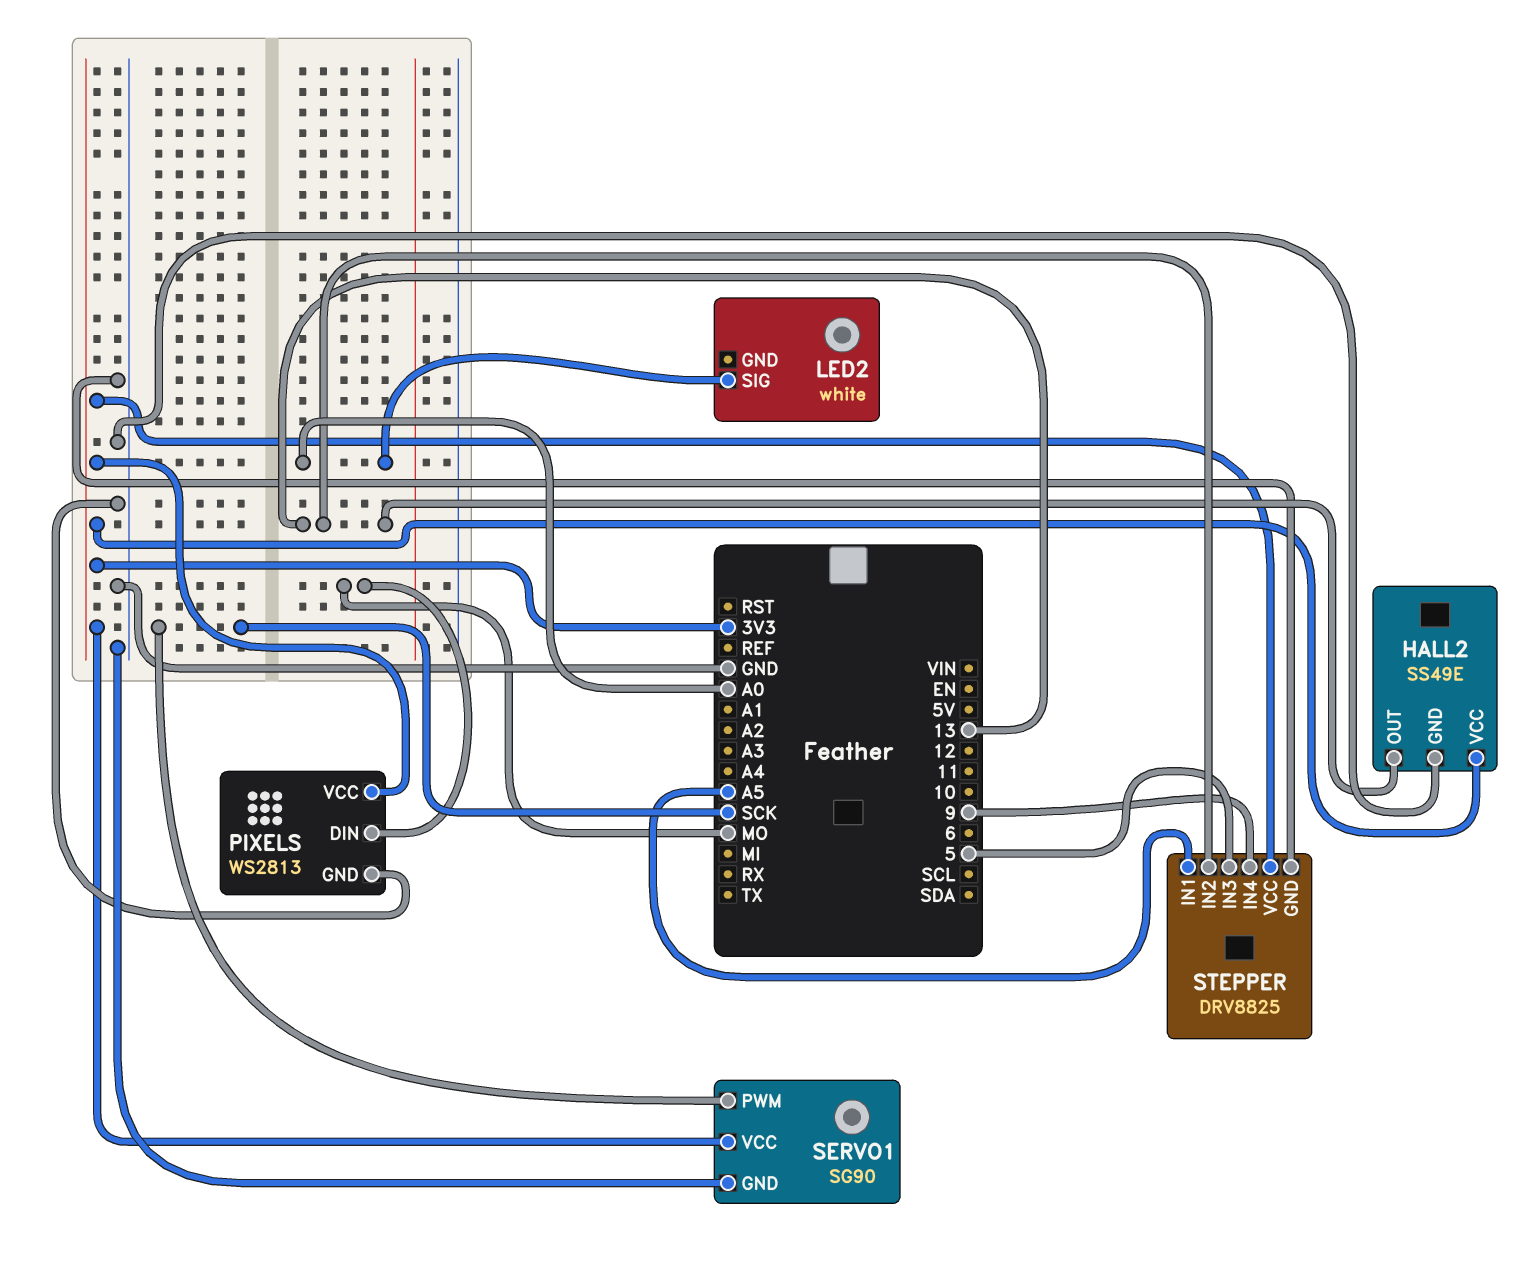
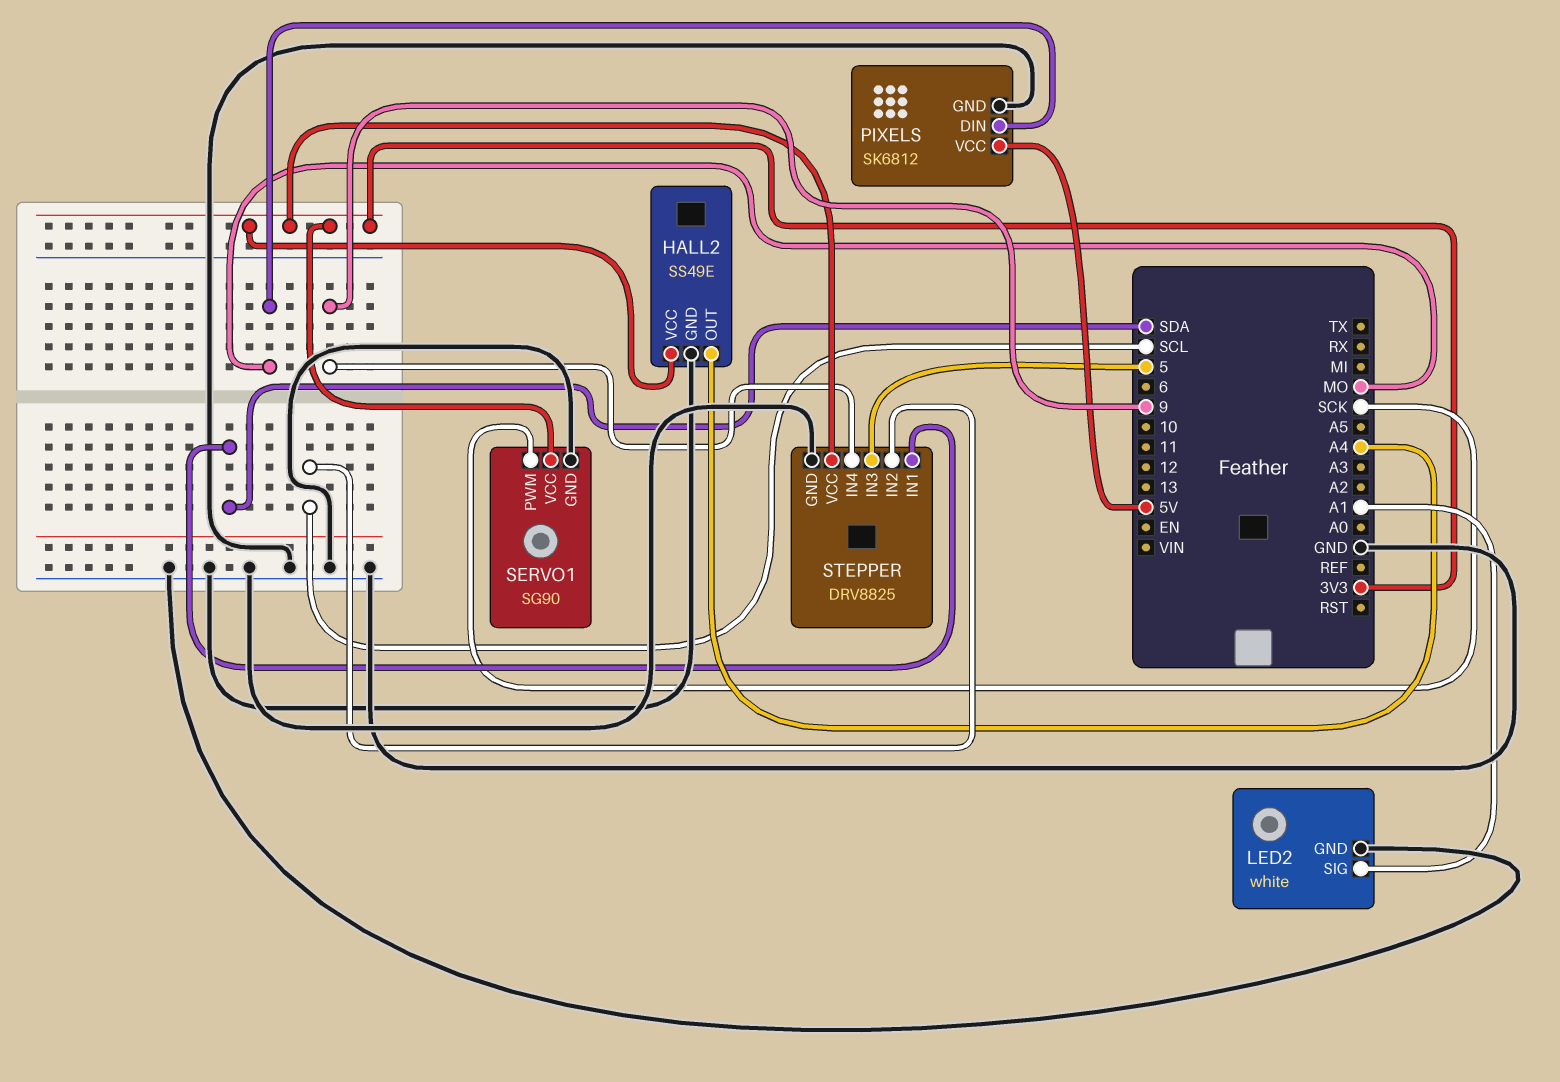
HALL2 pin OUT: 13 -> A4
LED2 pin GND: none -> GND
LED2 pin SIG: A0 -> A1
PIXELS: WS2813 -> SK6812
PIXELS pin VCC: 3V3 -> 5V
STEPPER pin IN1: A5 -> SDA
STEPPER pin IN2: 13 -> SCL

